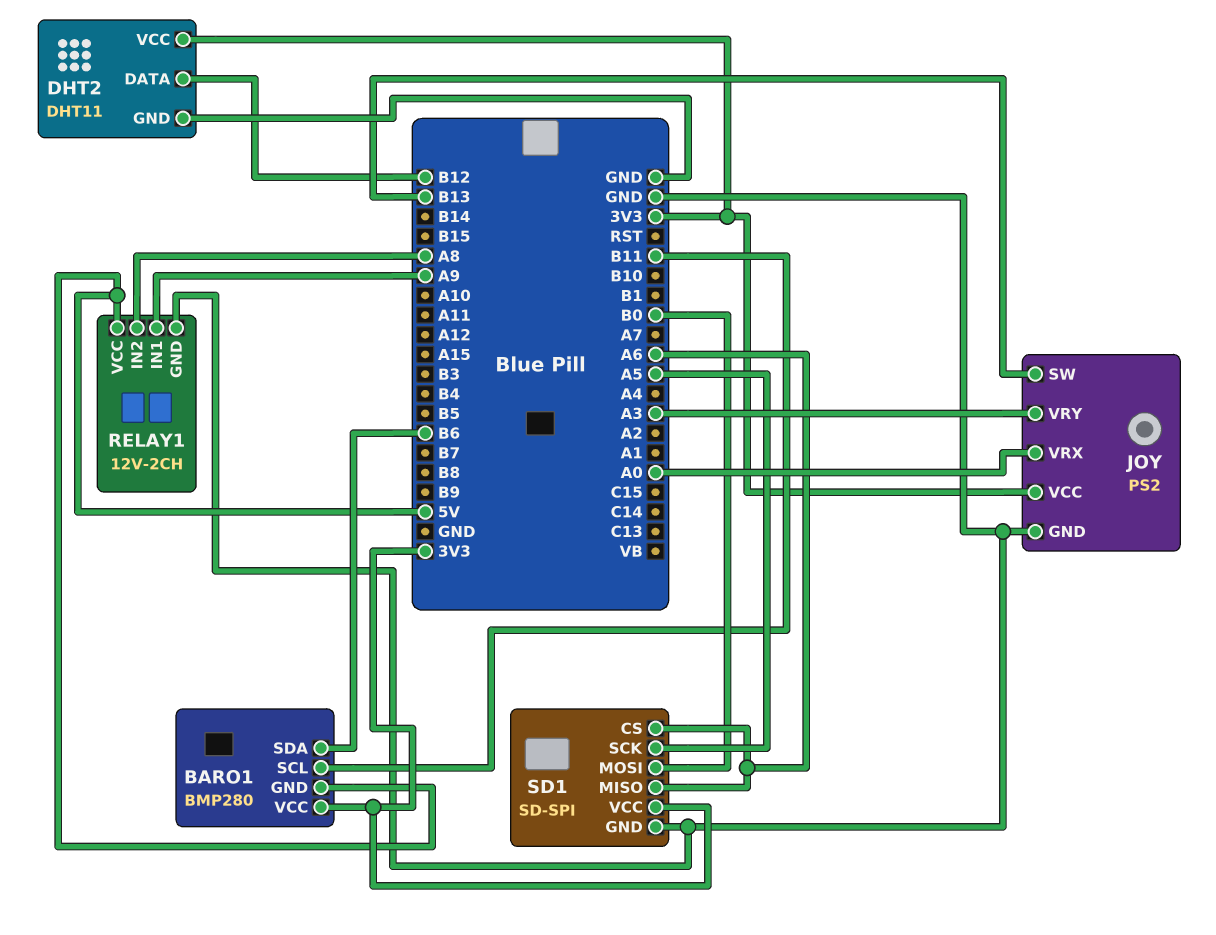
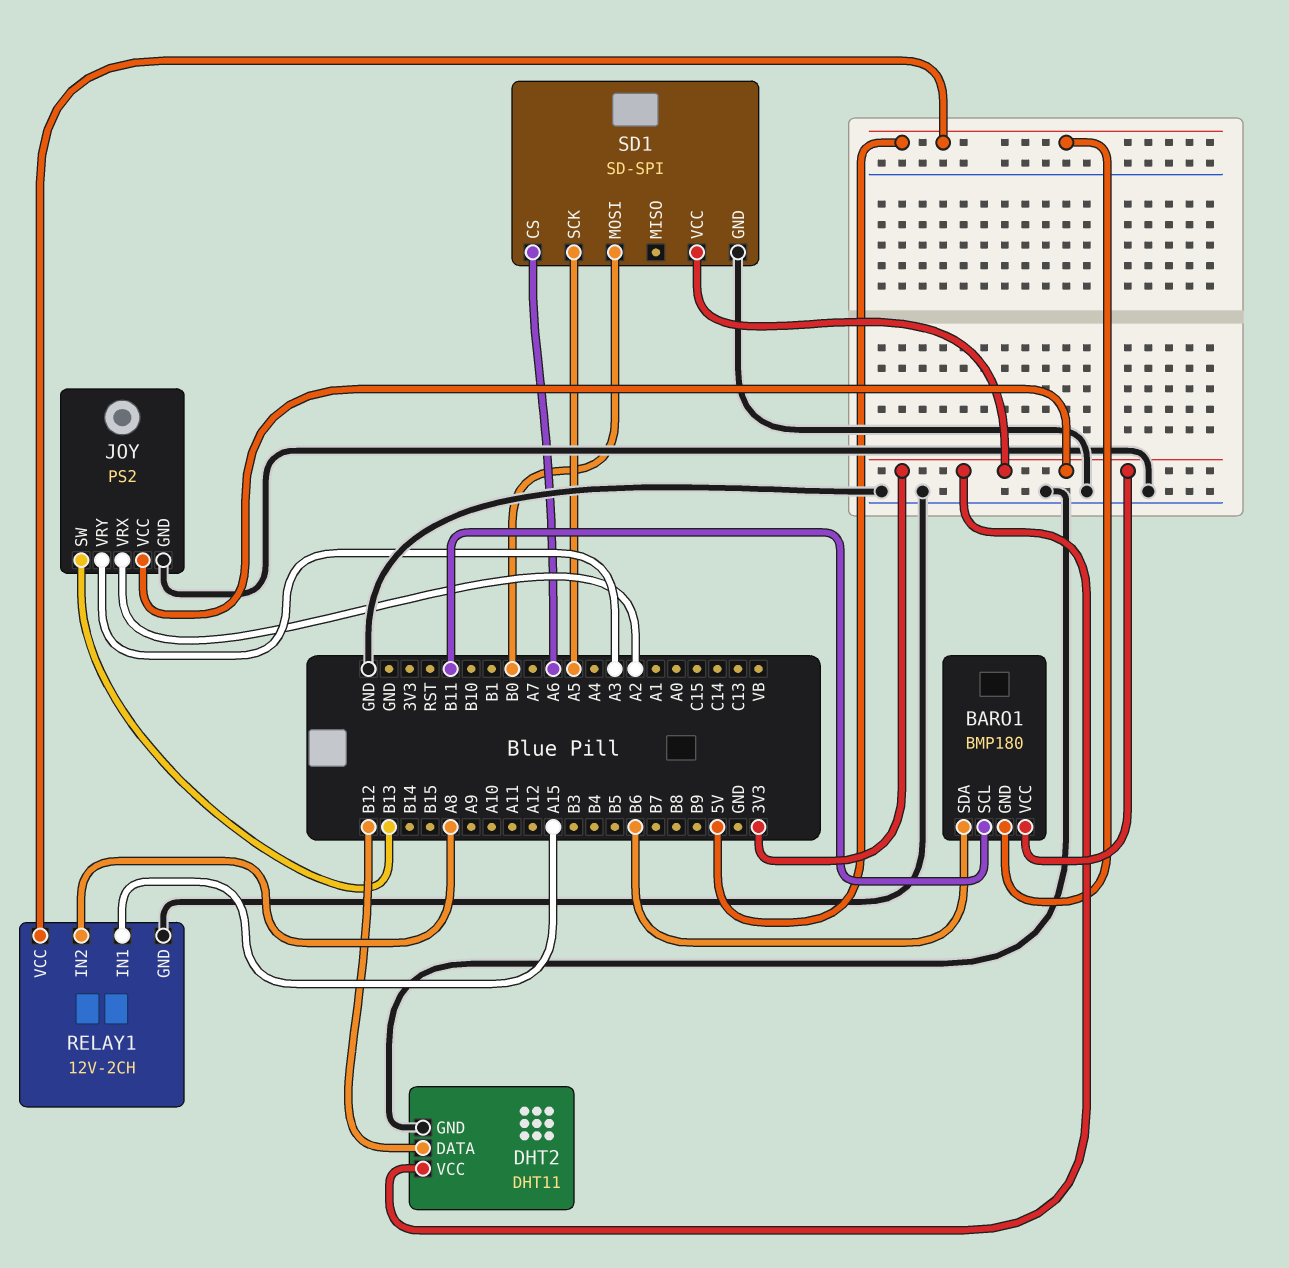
BARO1: BMP280 -> BMP180
JOY pin VRX: A0 -> A2
RELAY1 pin IN1: A9 -> A15
SD1 pin MISO: A6 -> none

